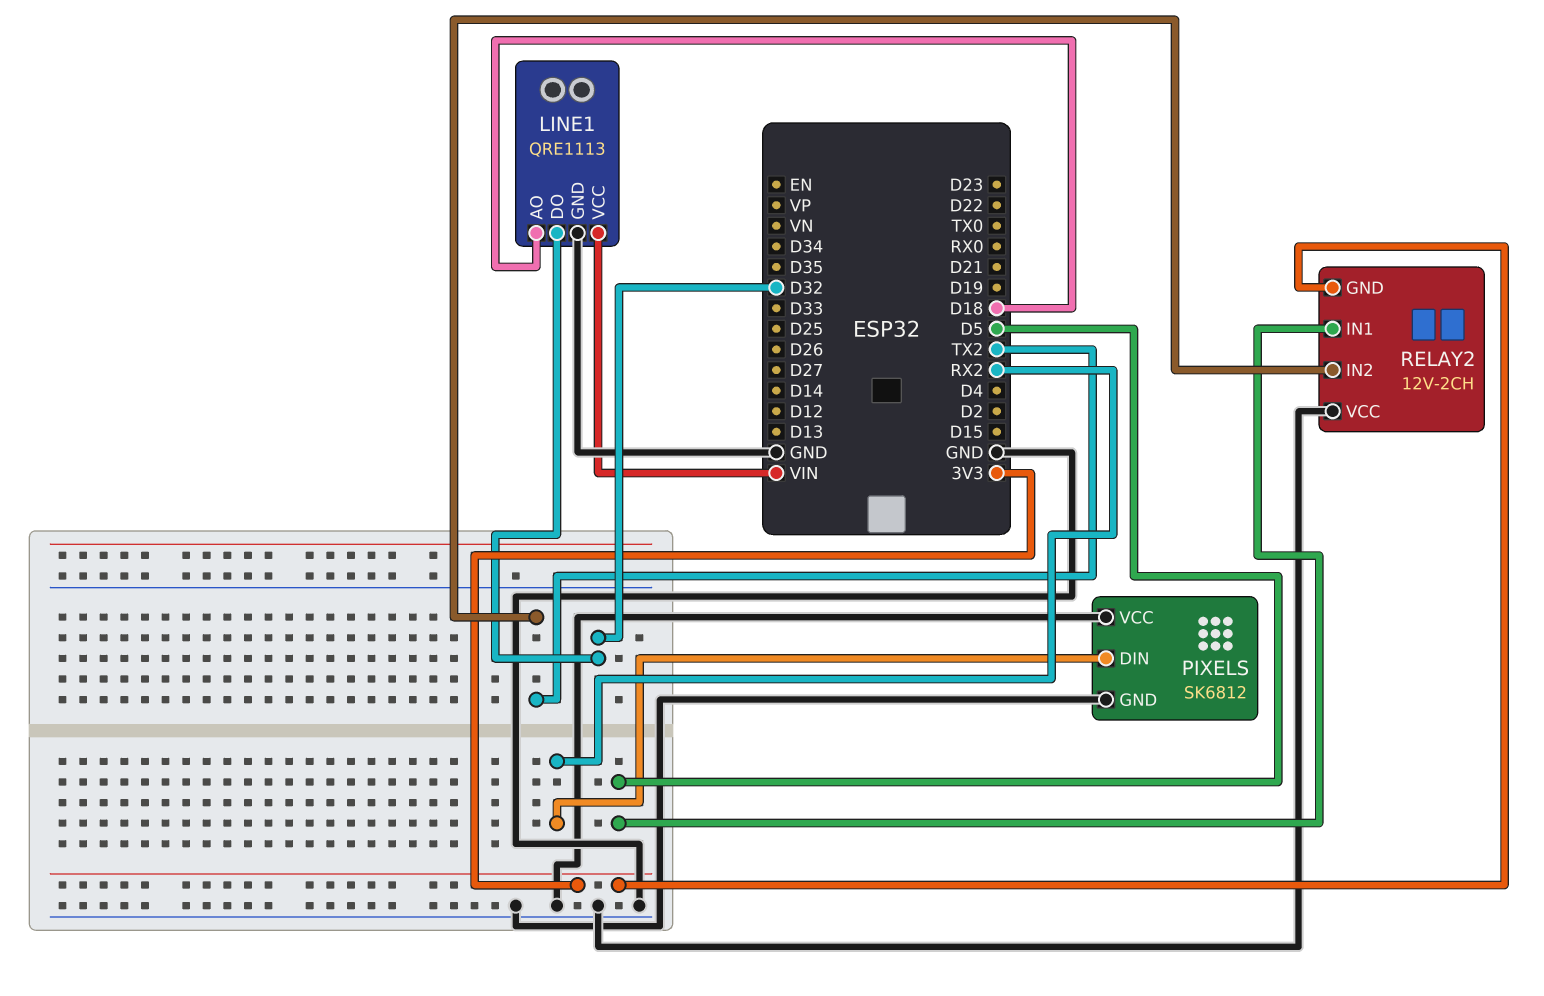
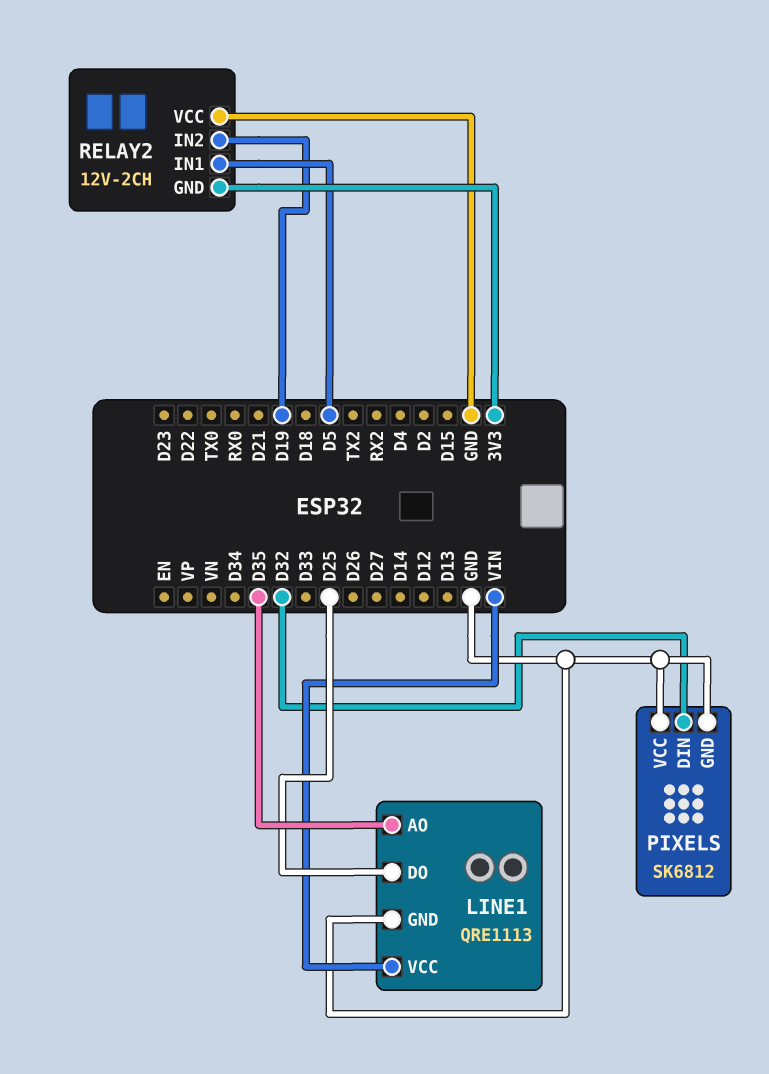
LINE1 pin AO: D18 -> D35
LINE1 pin DO: D32 -> D25
PIXELS pin DIN: RX2 -> D32
RELAY2 pin IN2: TX2 -> D19

